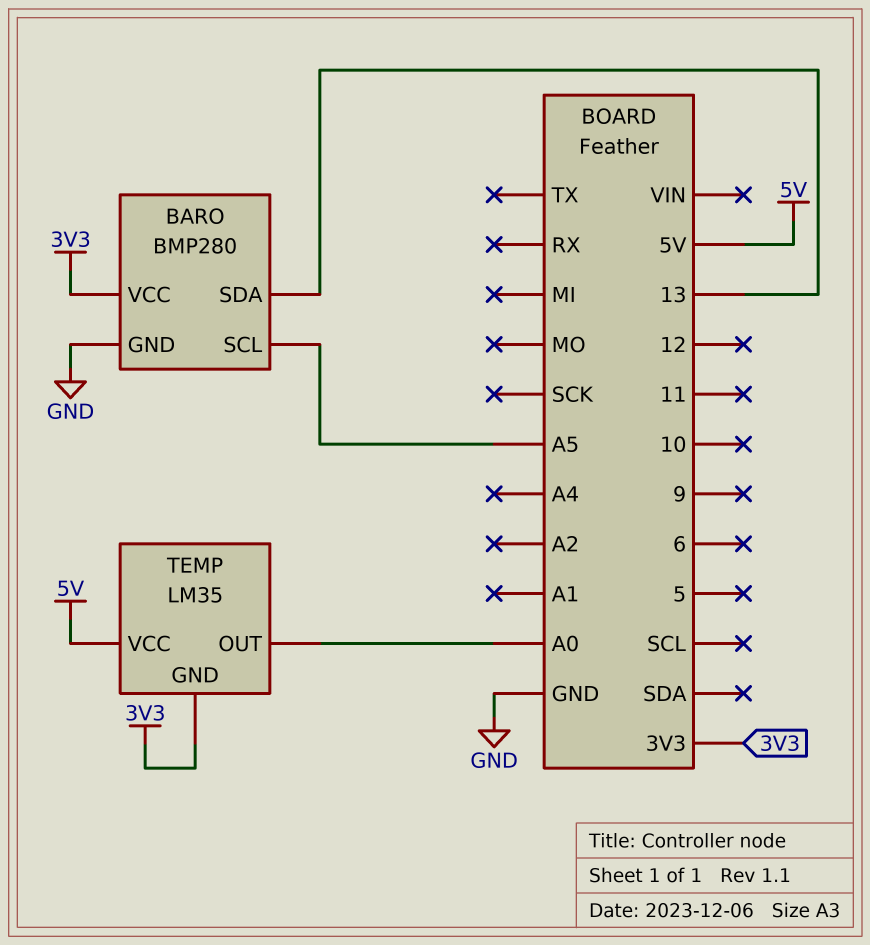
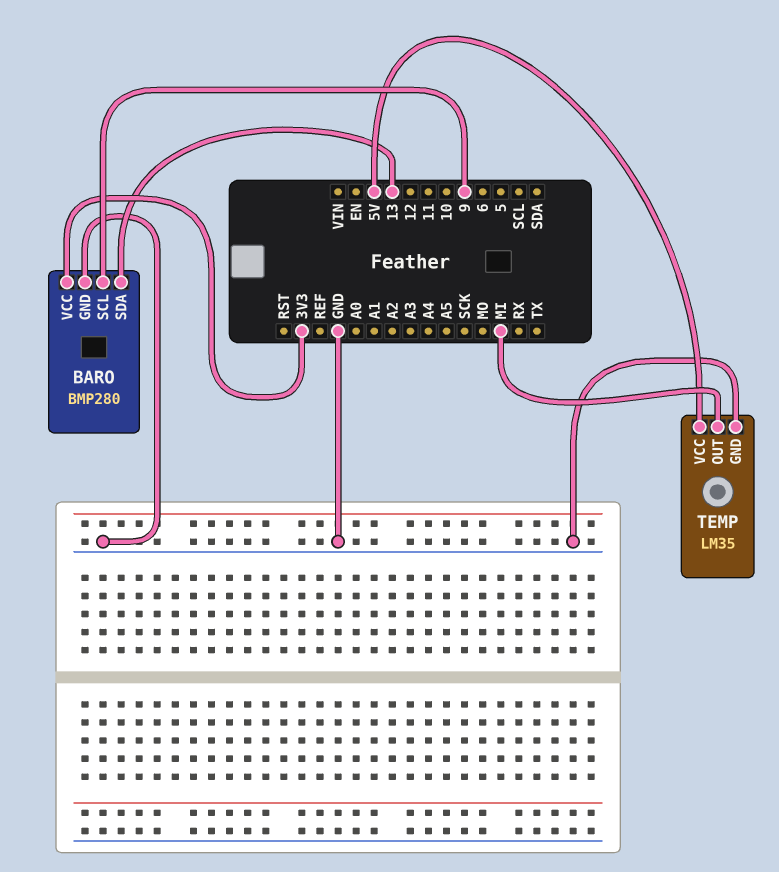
BARO pin SCL: A5 -> 9
TEMP pin GND: 3V3 -> GND
TEMP pin OUT: A0 -> MI

